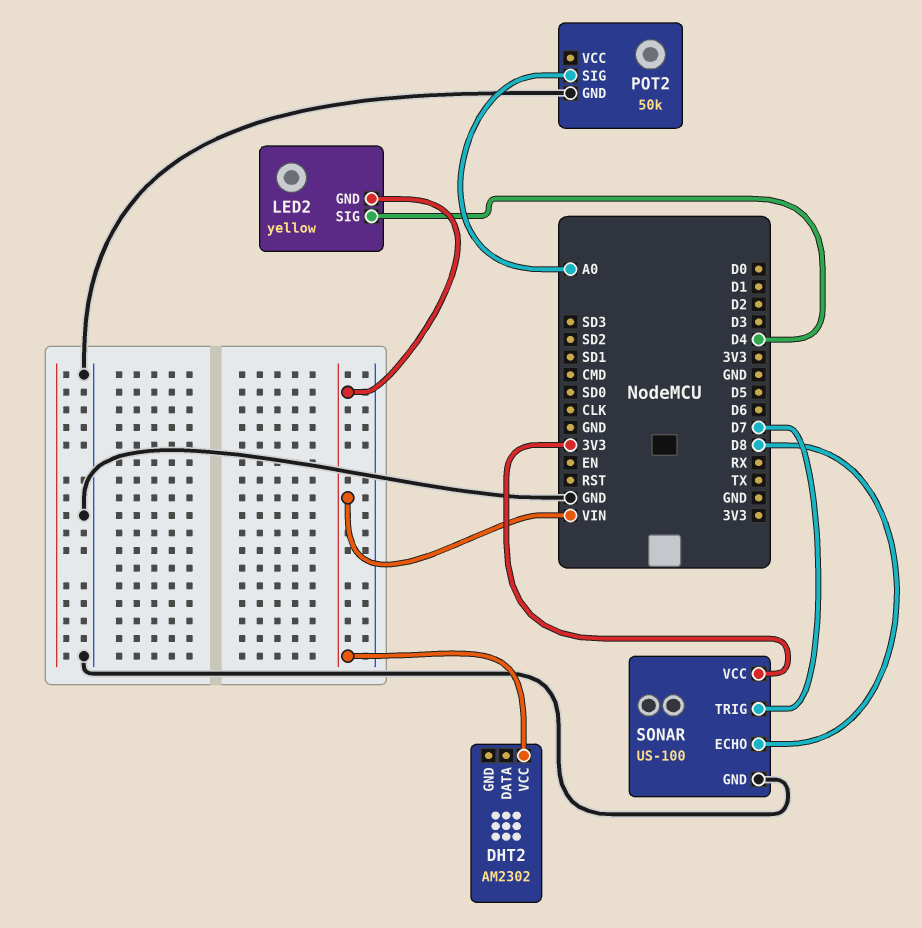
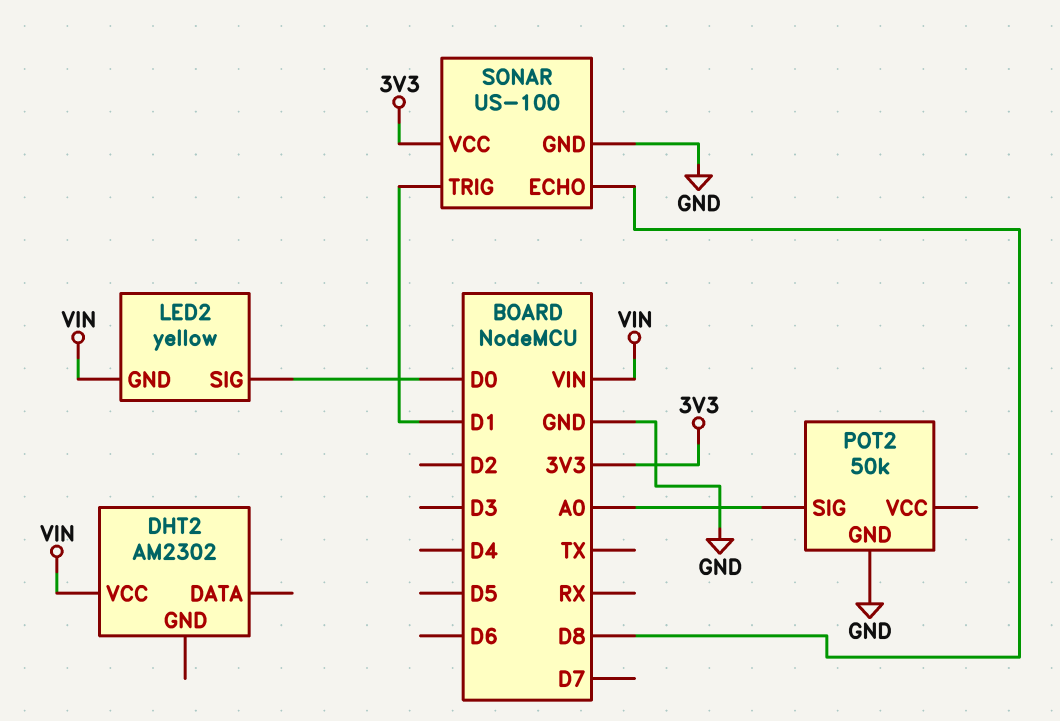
LED2 pin SIG: D4 -> D0
SONAR pin TRIG: D7 -> D1

